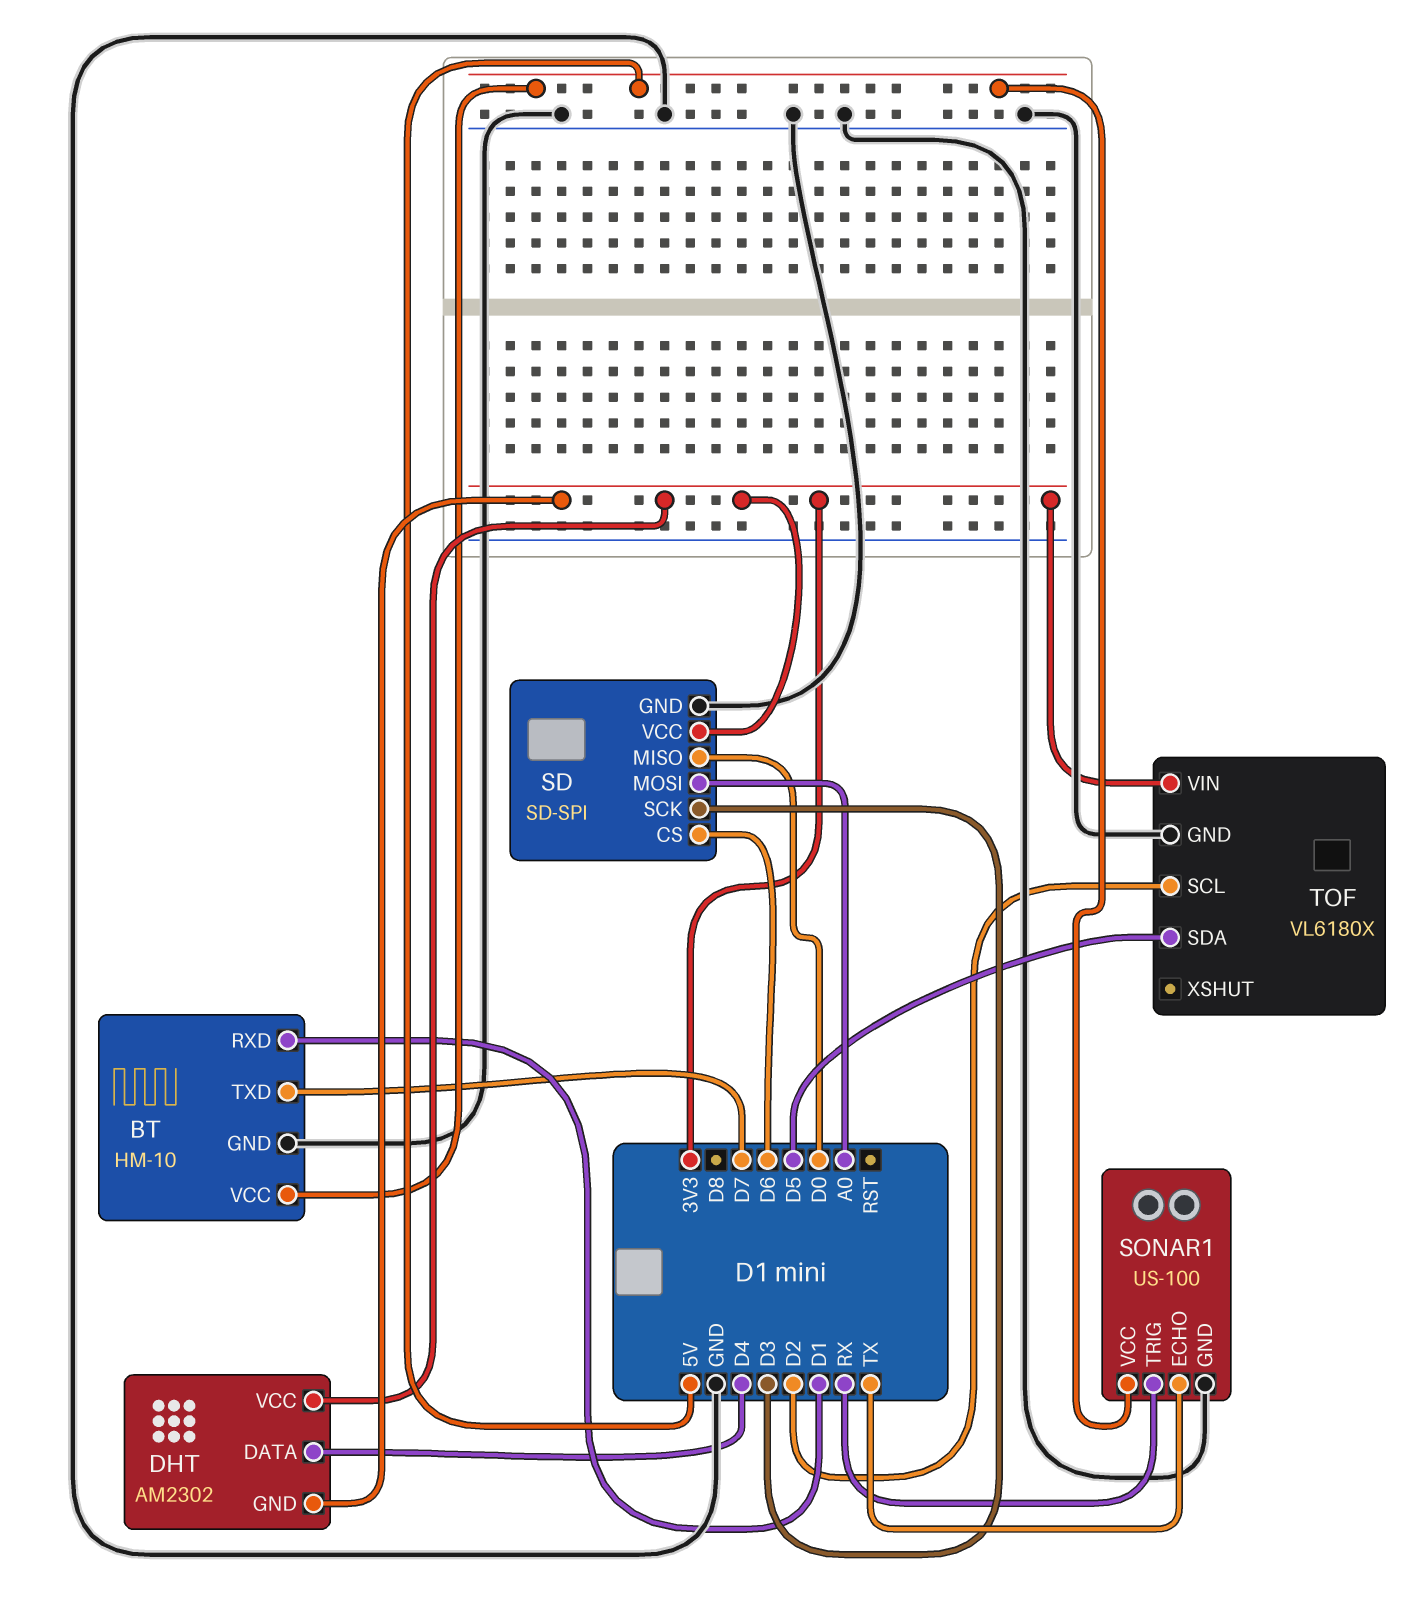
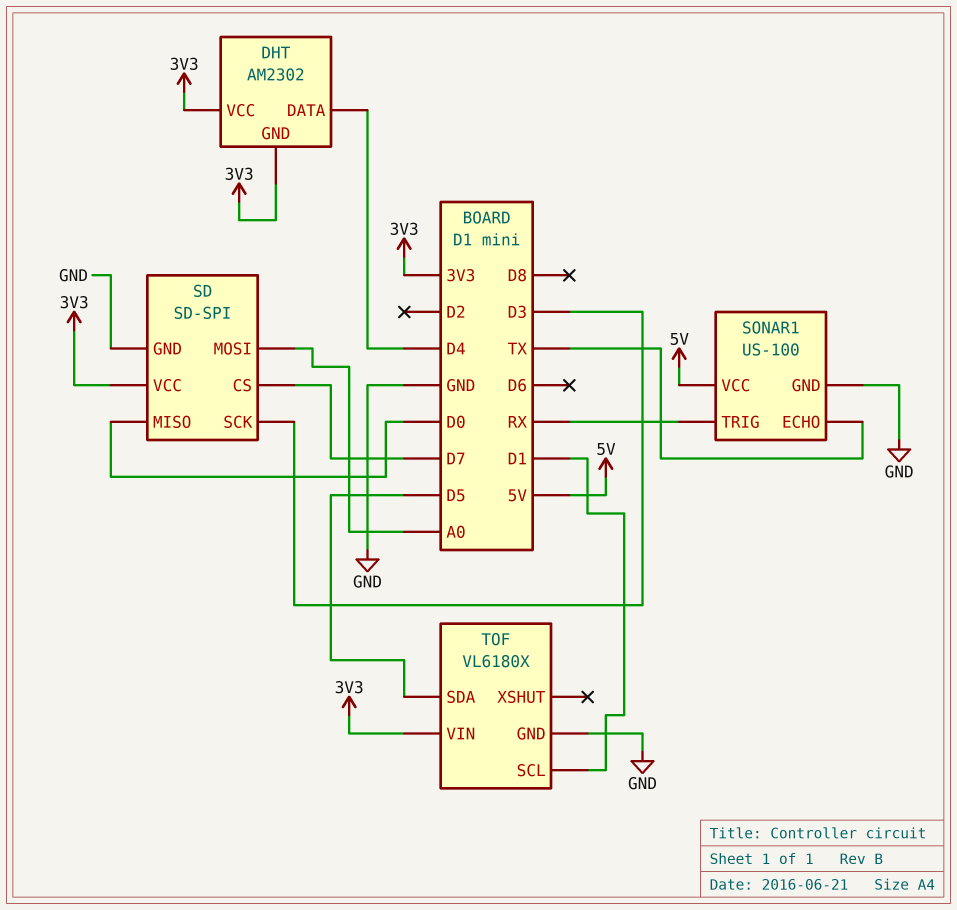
BT: HM-10 -> none
BT pin GND: GND -> none
BT pin RXD: D1 -> none
BT pin TXD: D7 -> none
BT pin VCC: 5V -> none
SD pin CS: D6 -> D7
TOF pin SCL: D2 -> D1

